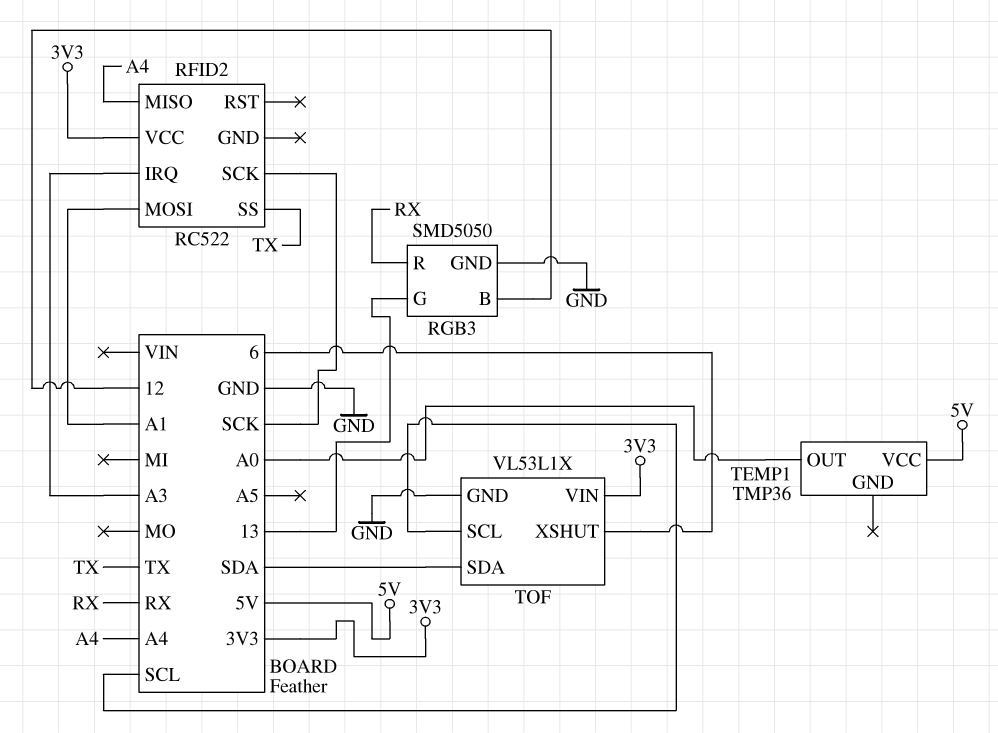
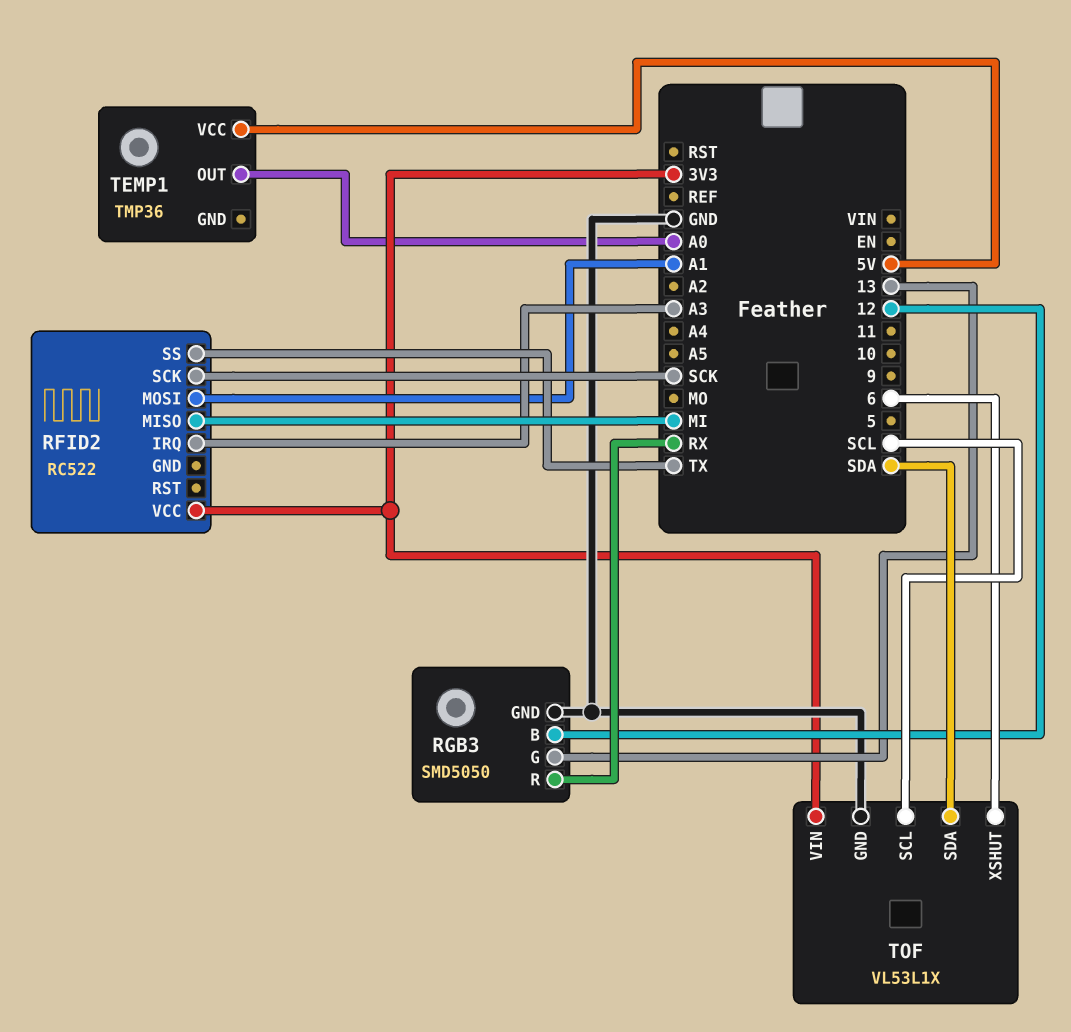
RFID2 pin MISO: A4 -> MI

